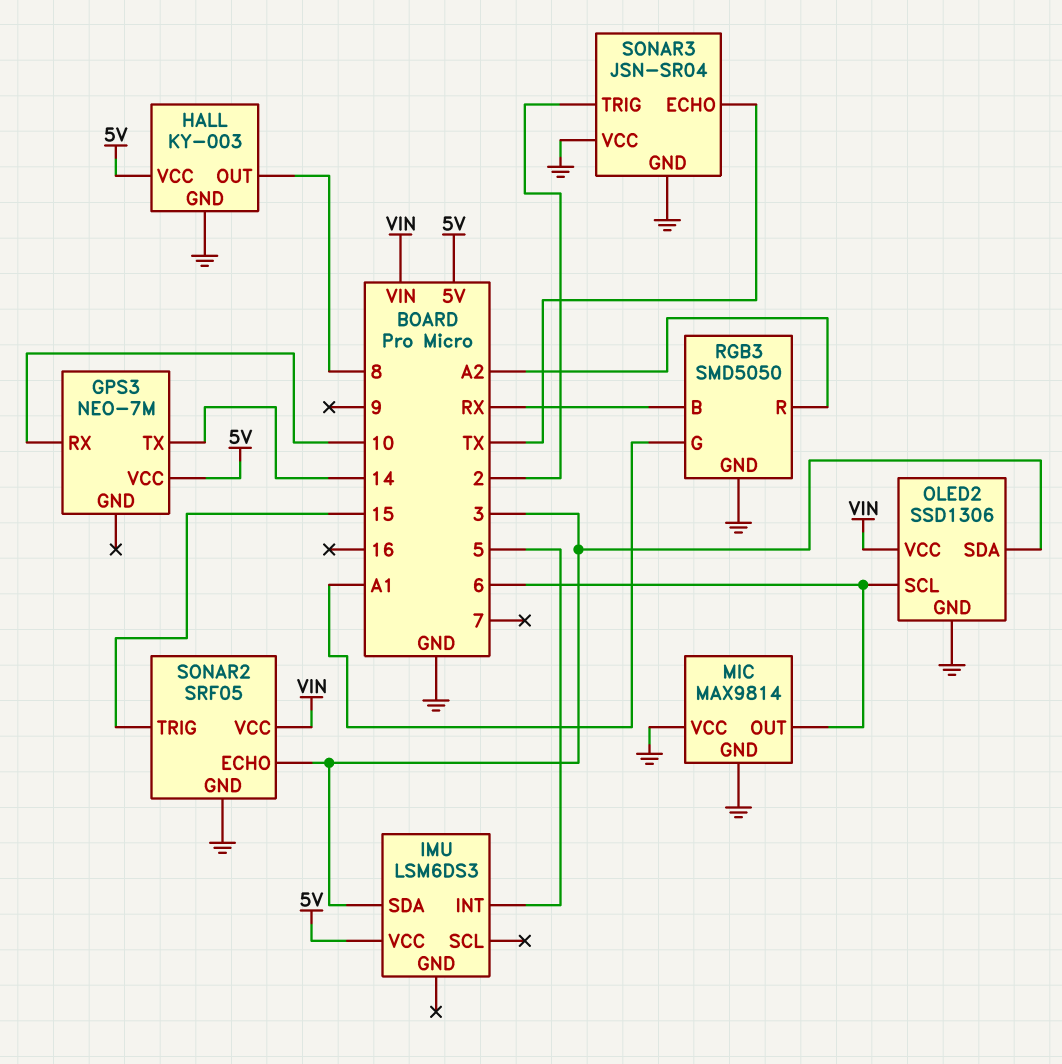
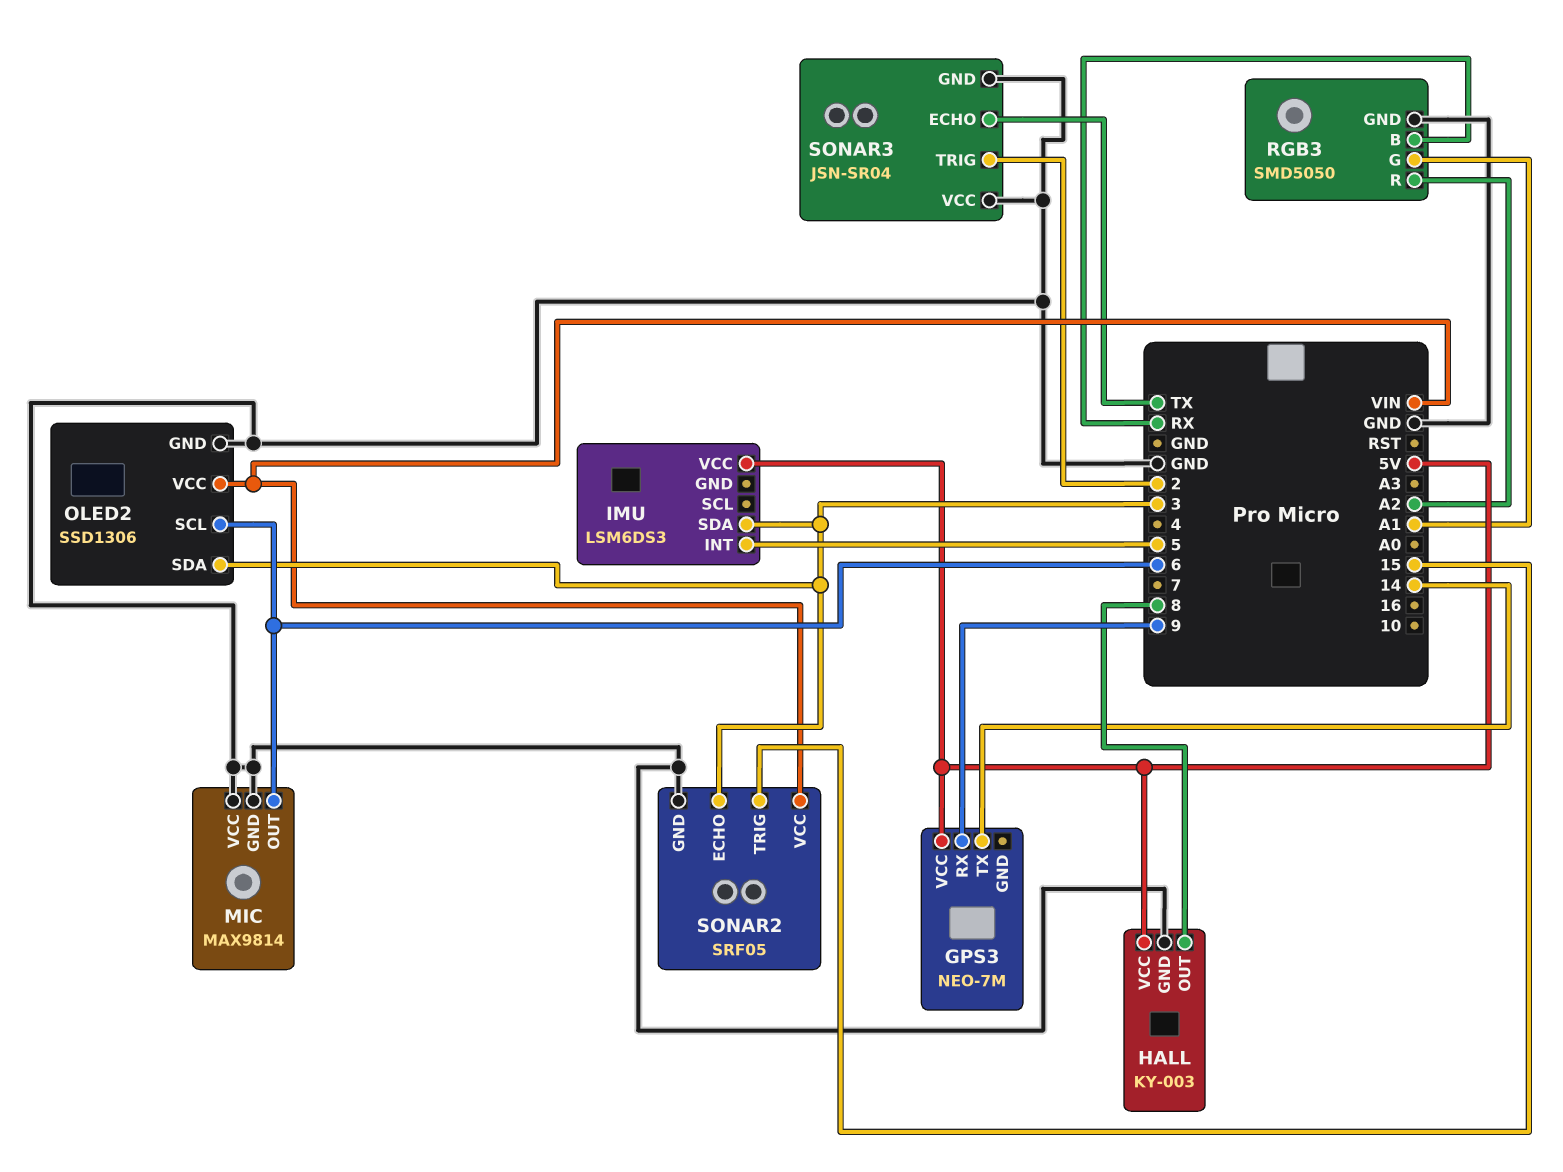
GPS3 pin RX: 10 -> 9

